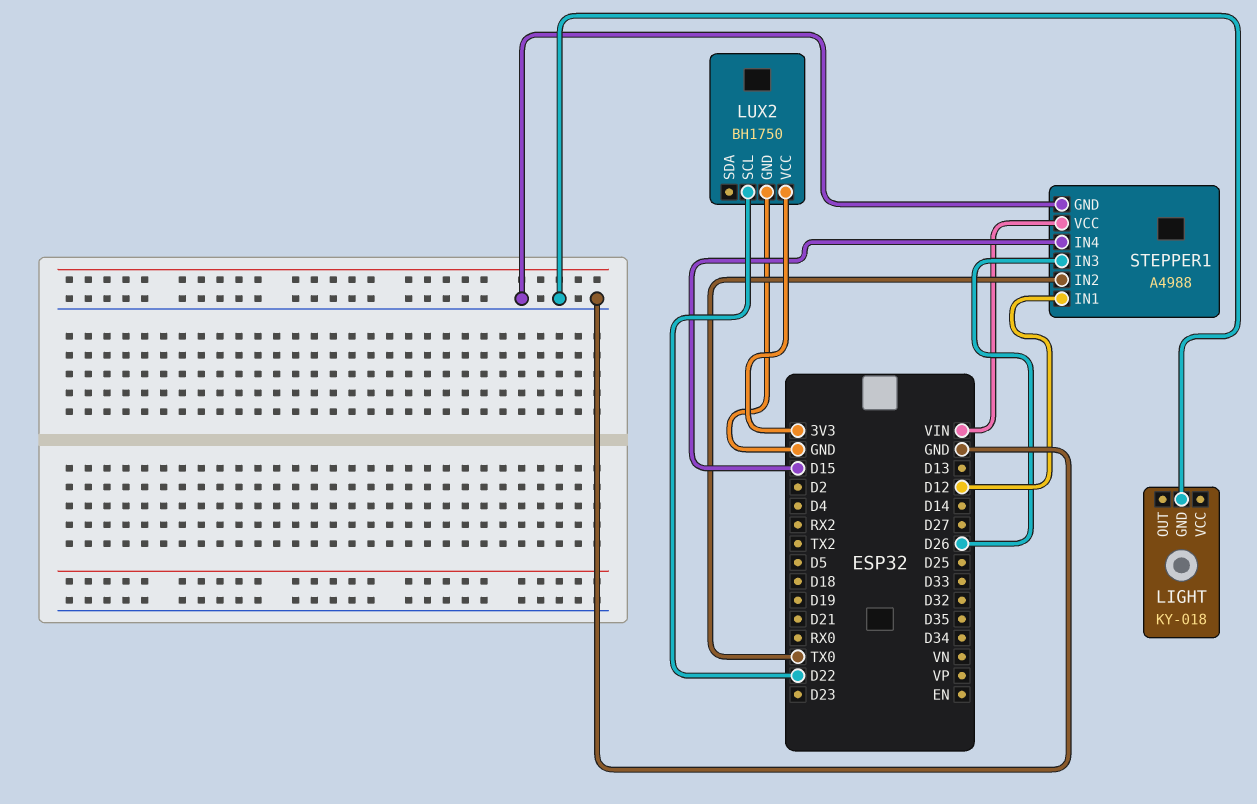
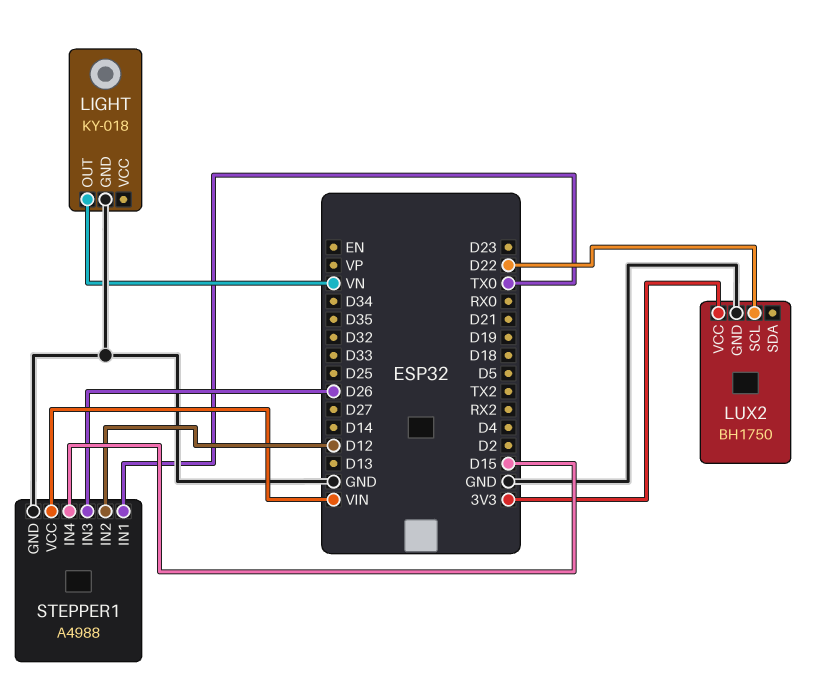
LIGHT pin OUT: none -> VN
STEPPER1 pin IN1: D12 -> TX0
STEPPER1 pin IN2: TX0 -> D12

